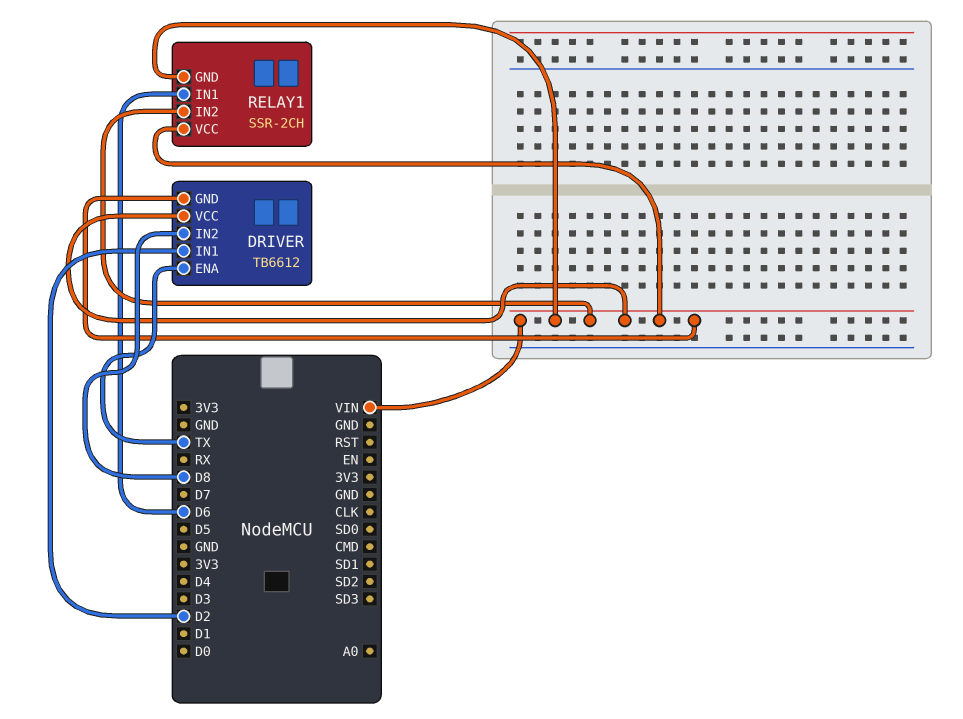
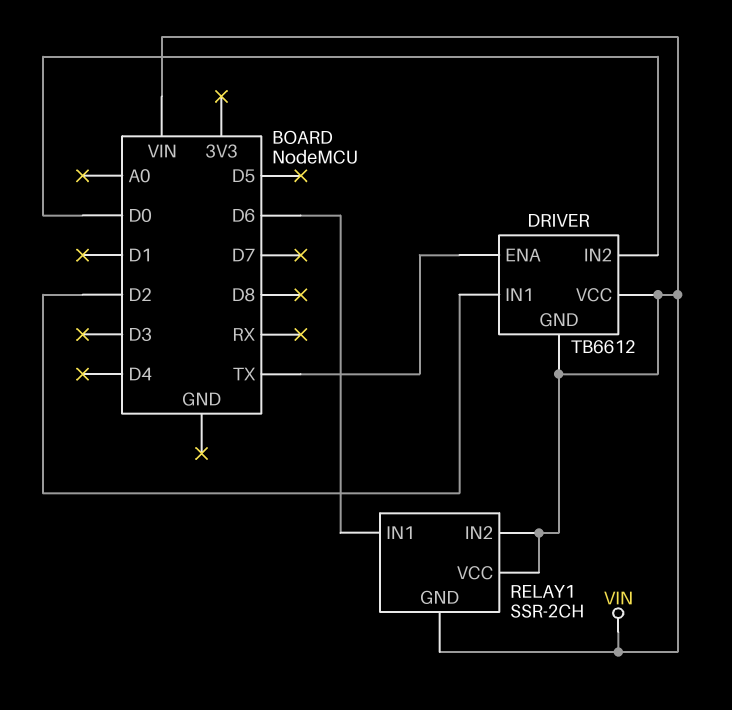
DRIVER pin IN2: D8 -> D0

